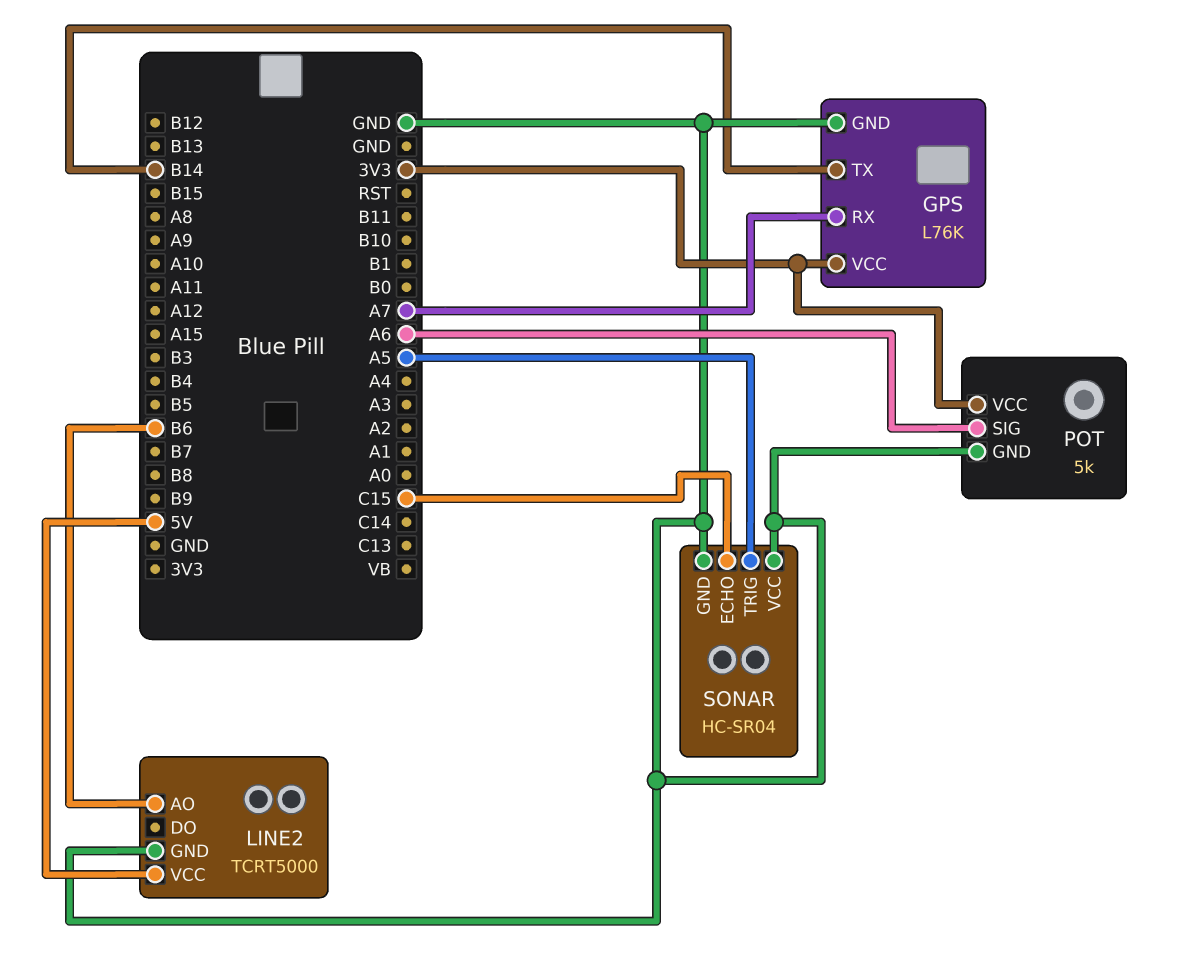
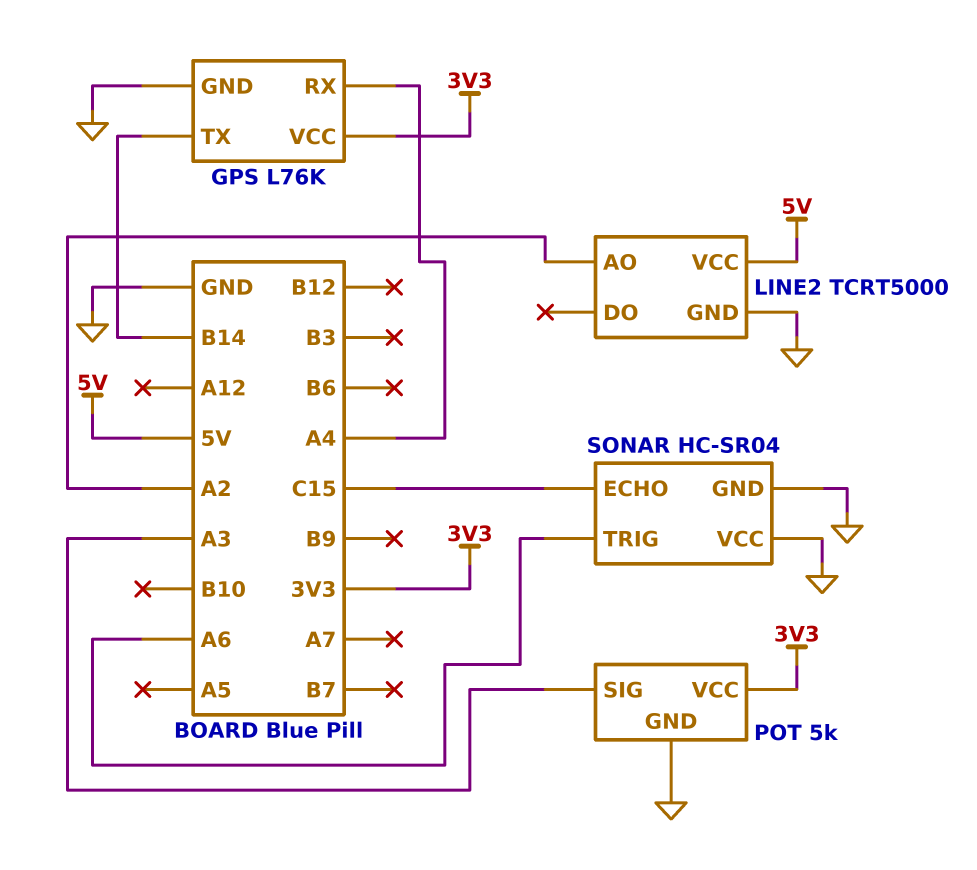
GPS pin RX: A7 -> A4
LINE2 pin AO: B6 -> A2
POT pin SIG: A6 -> A3
SONAR pin TRIG: A5 -> A6

